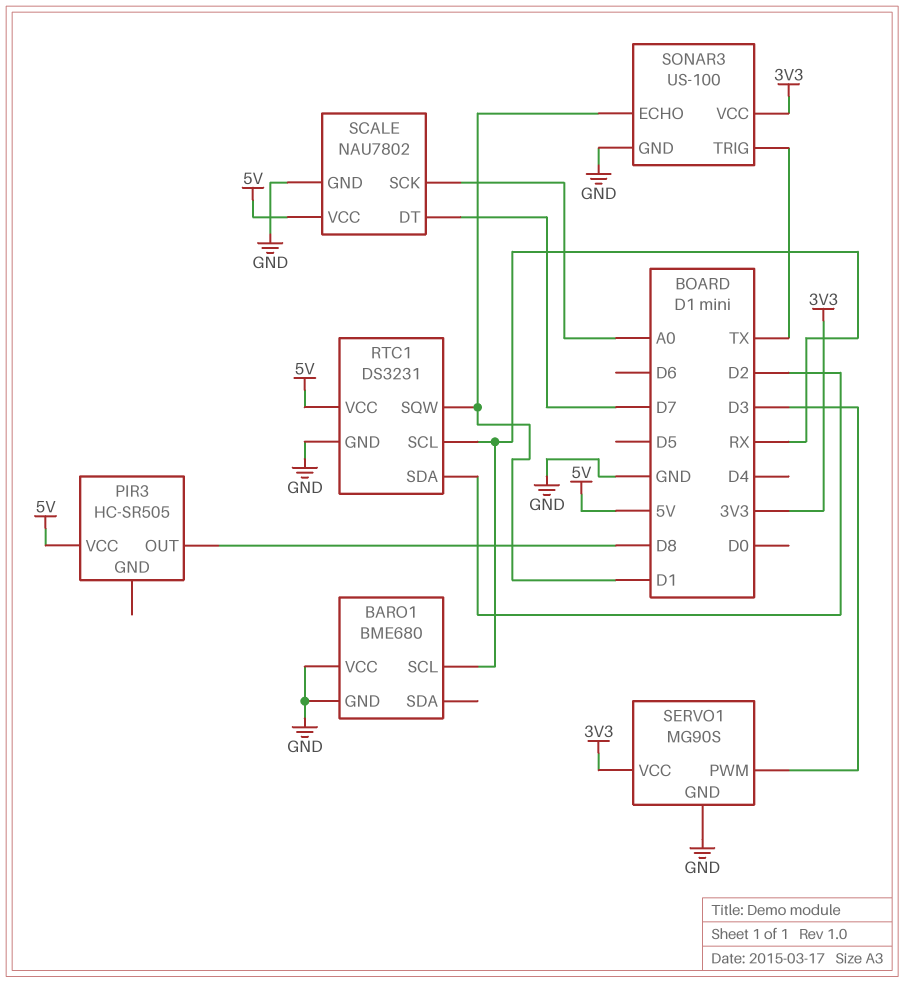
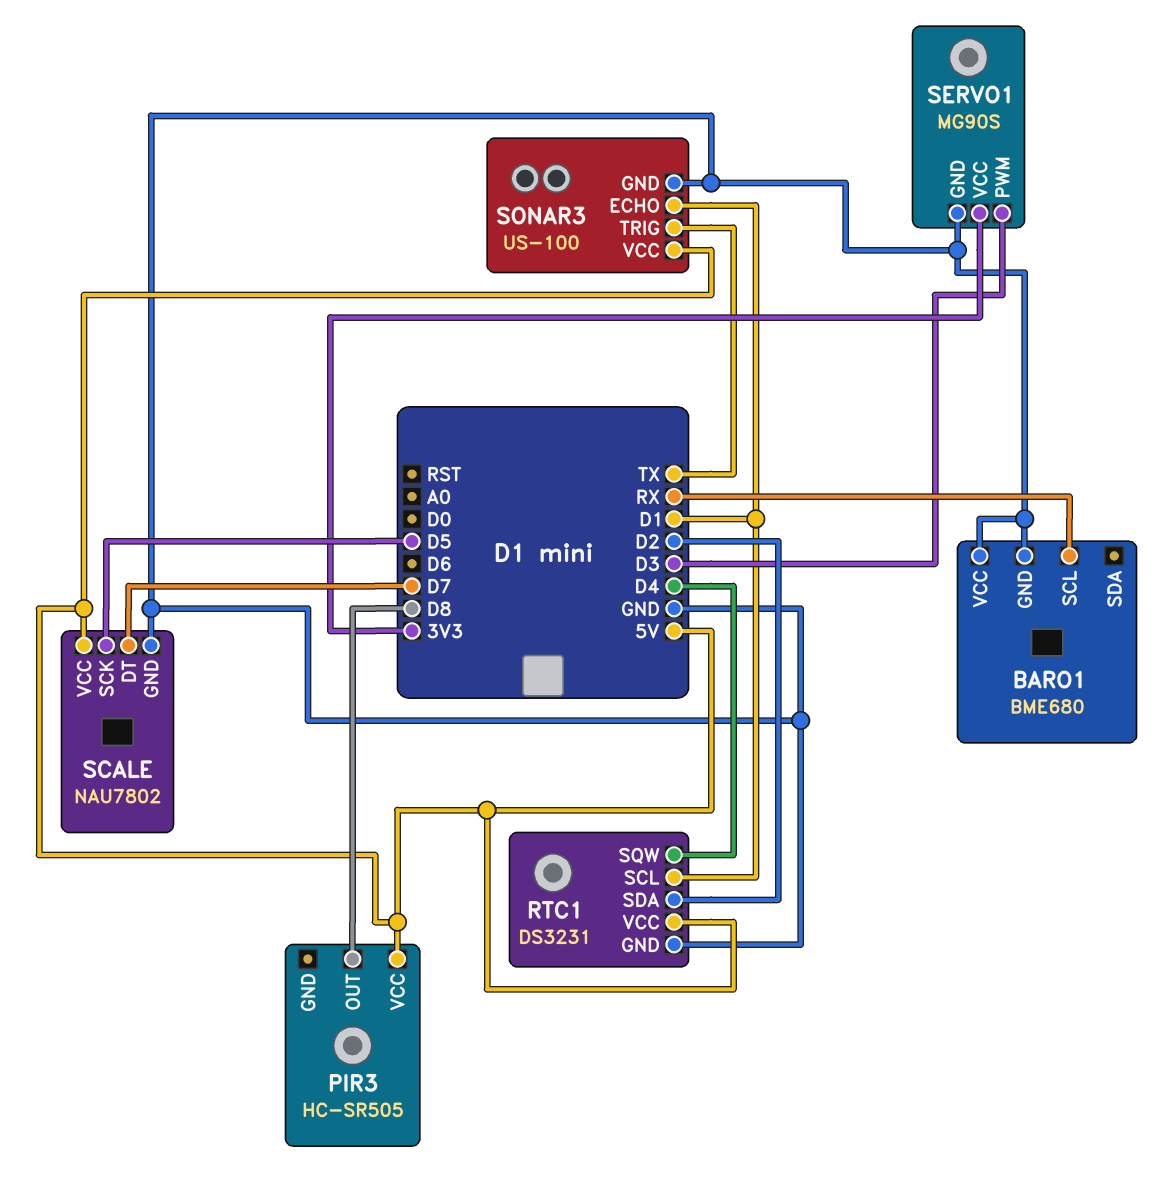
RTC1 pin SCL: RX -> D1
RTC1 pin SQW: D1 -> D4
SCALE pin SCK: A0 -> D5
SONAR3 pin VCC: 3V3 -> 5V

